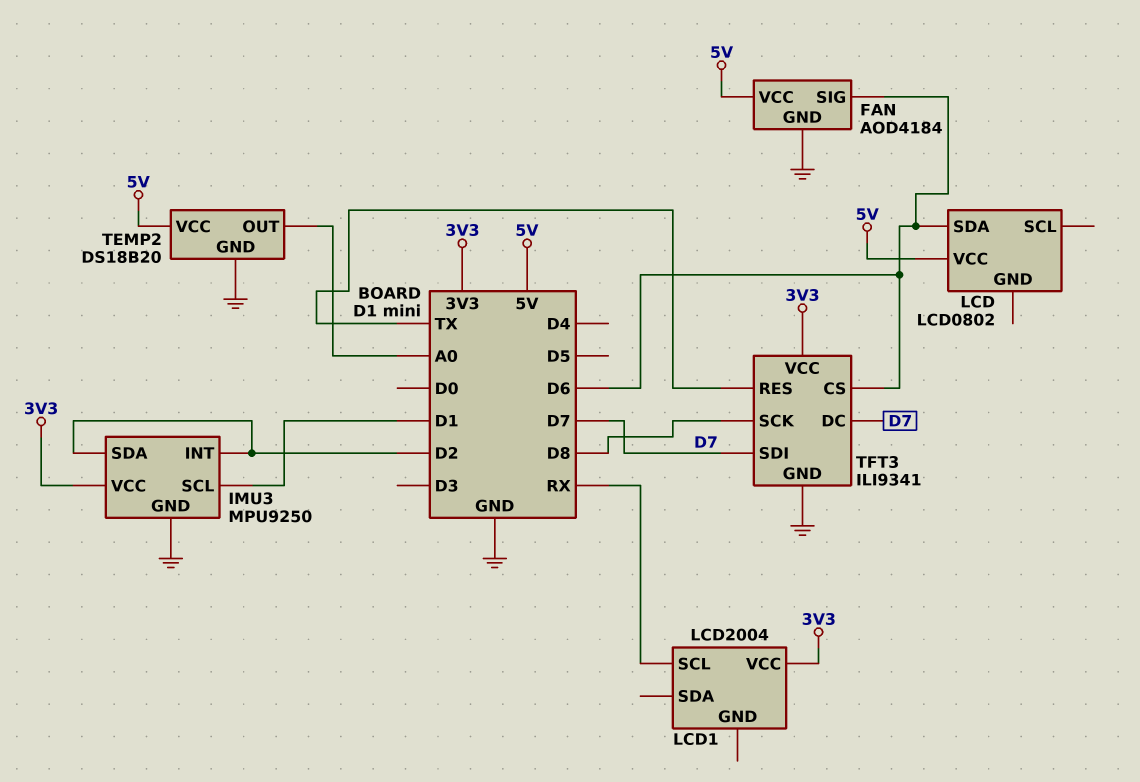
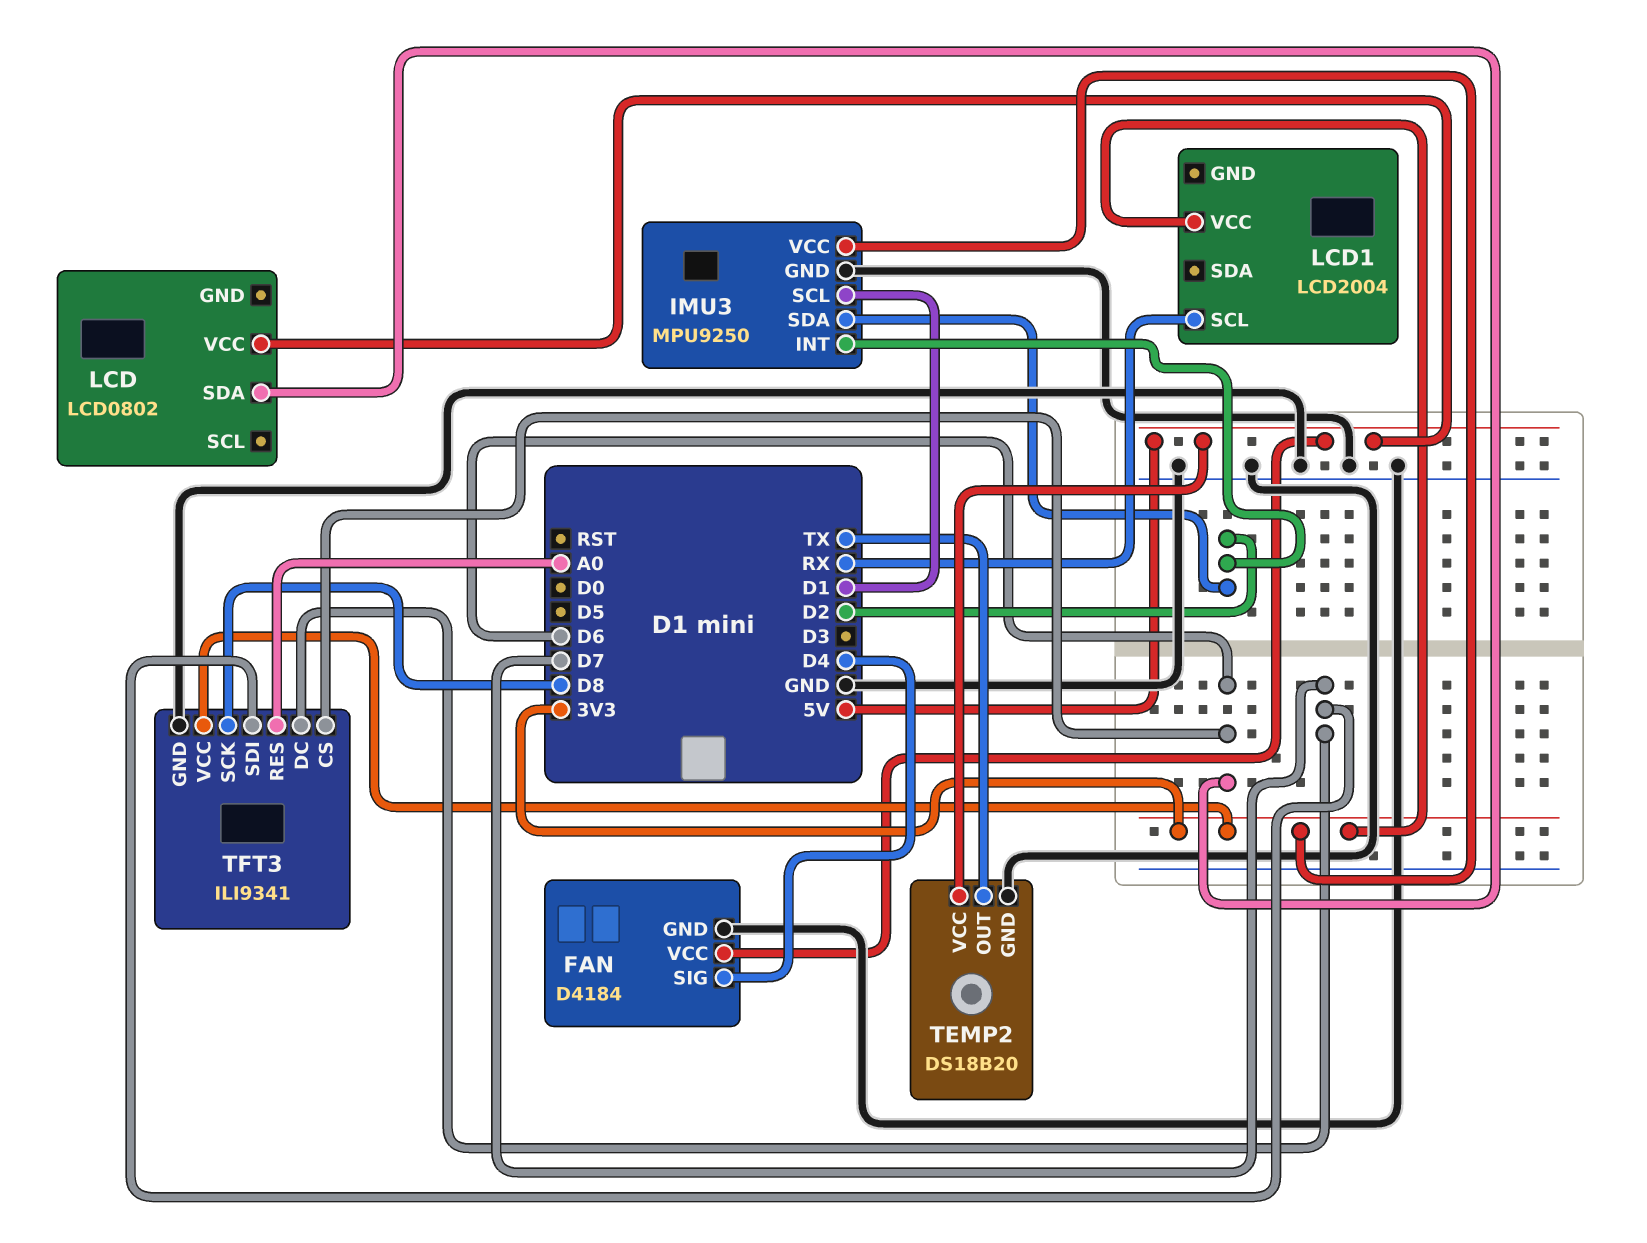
FAN: AOD4184 -> D4184
FAN pin SIG: D6 -> D4
TEMP2 pin OUT: A0 -> TX
TFT3 pin RES: TX -> A0

